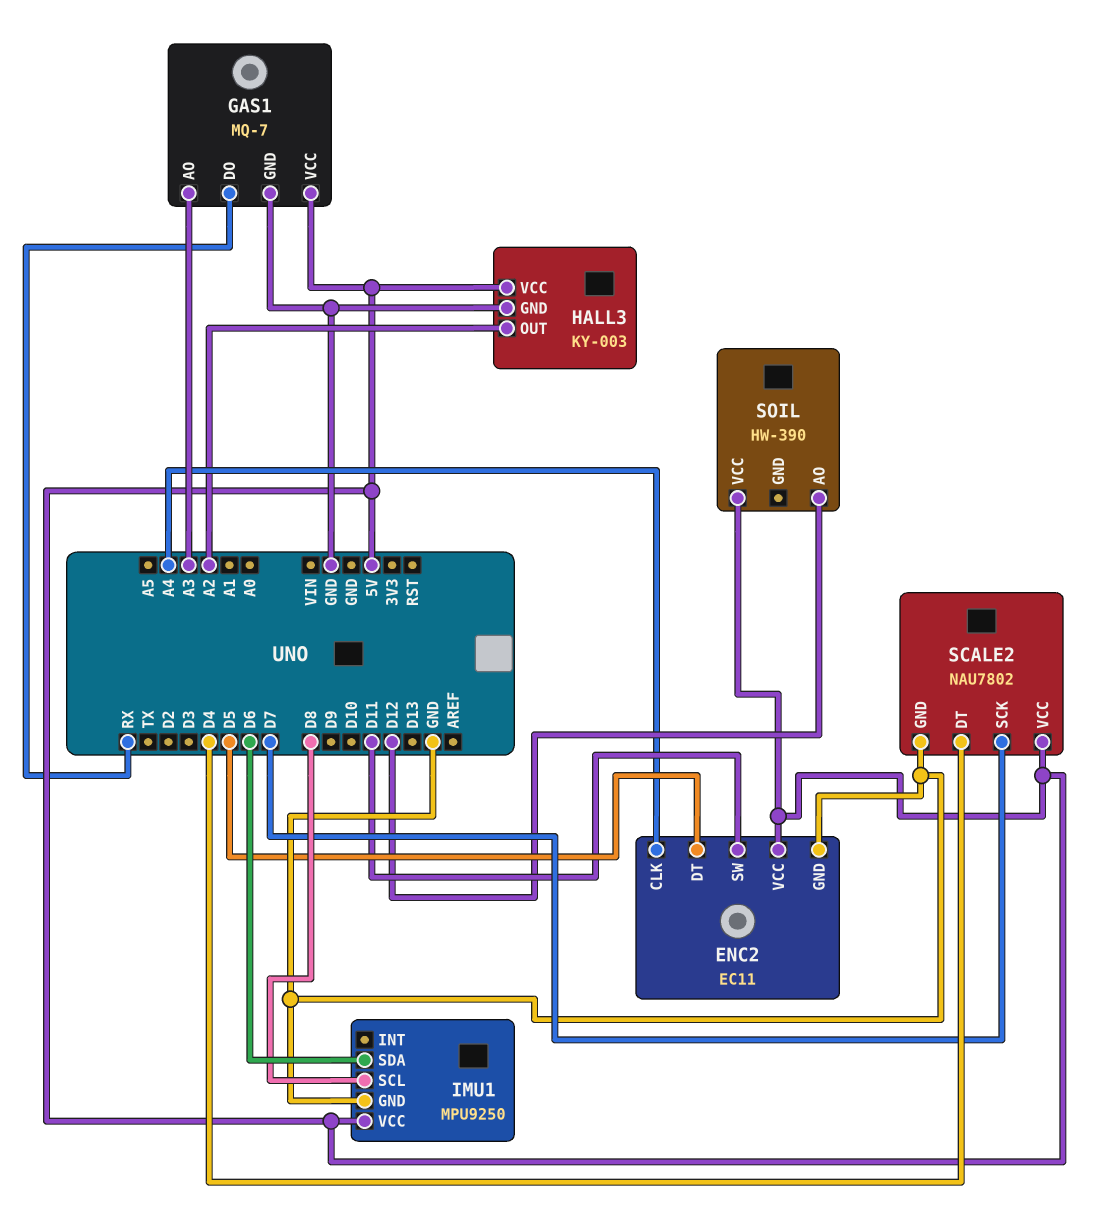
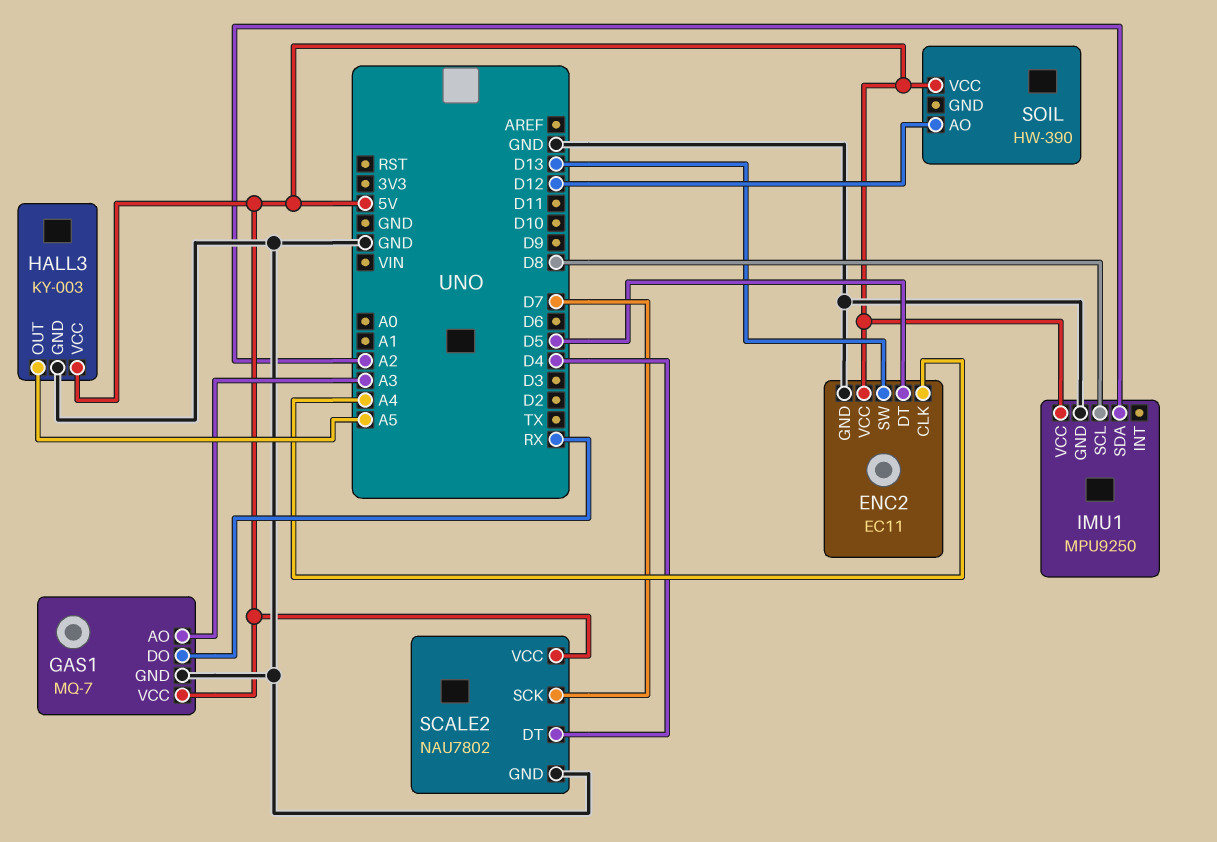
ENC2 pin SW: D11 -> D13
HALL3 pin OUT: A2 -> A5
IMU1 pin SDA: D6 -> A2

